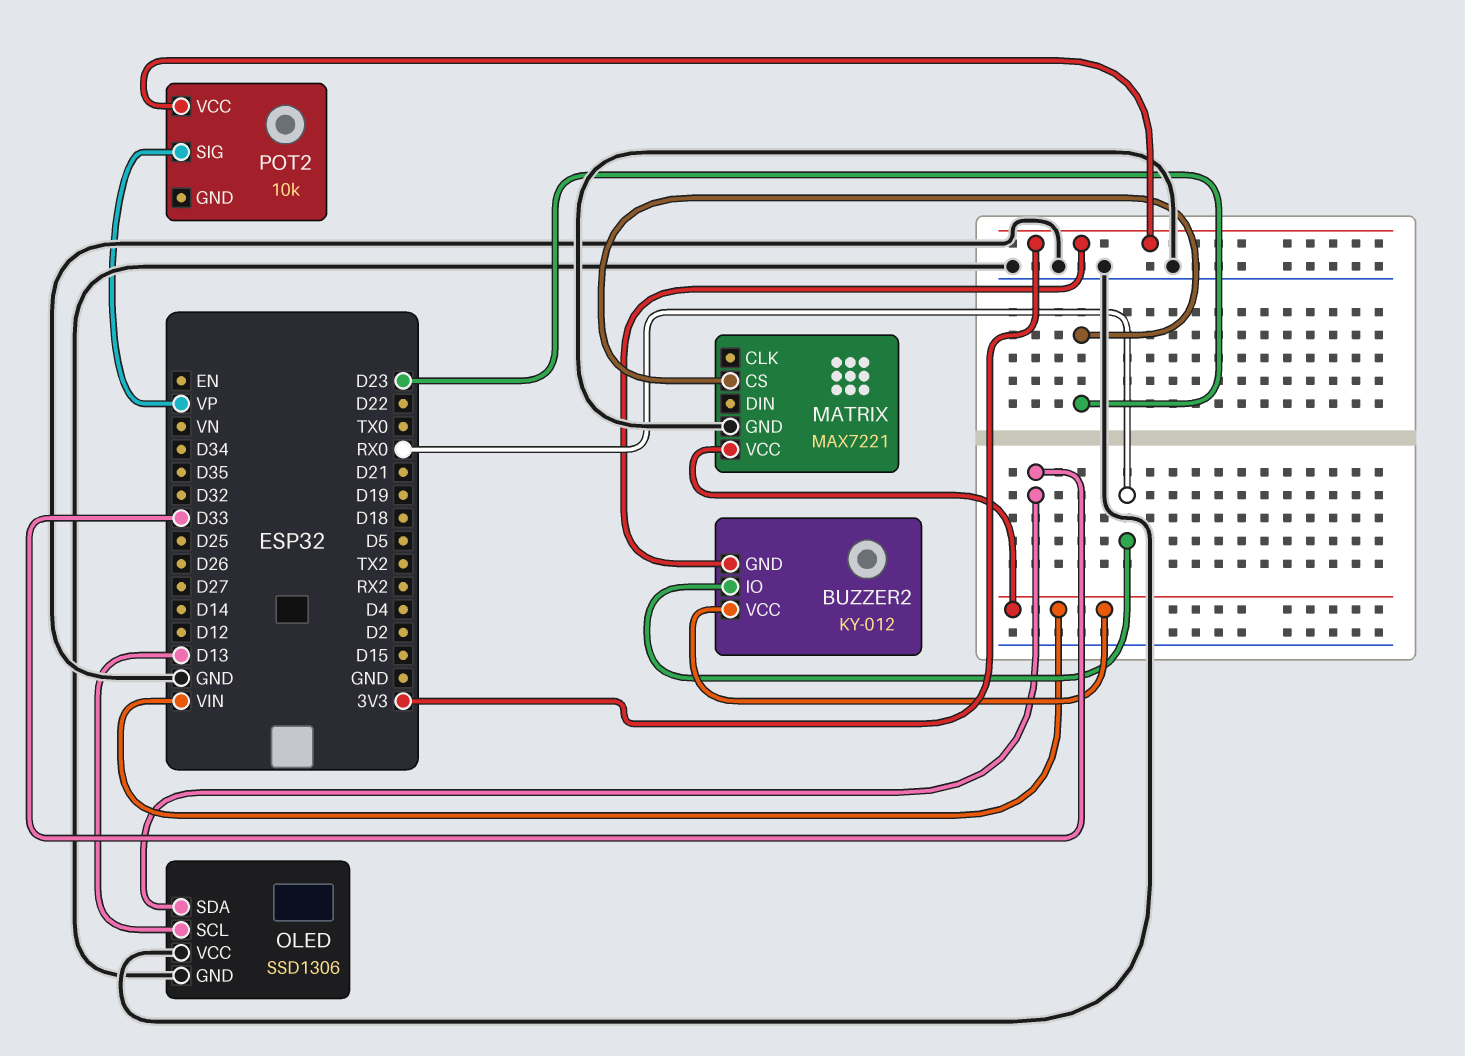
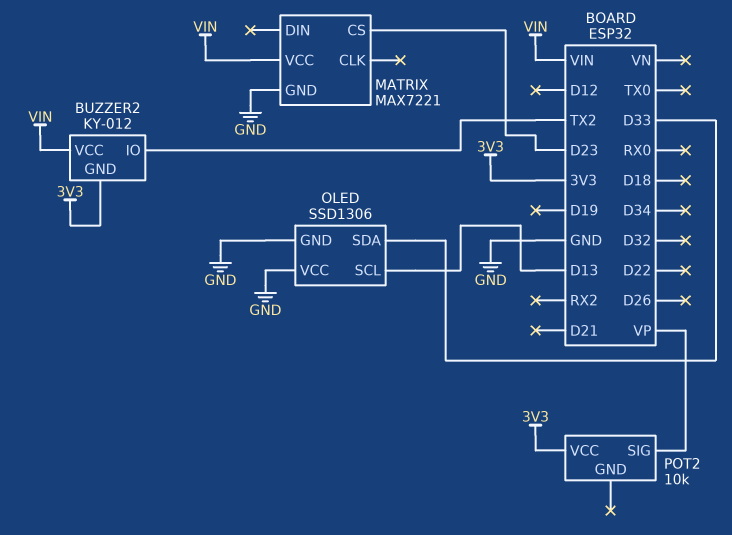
BUZZER2 pin IO: RX0 -> TX2

